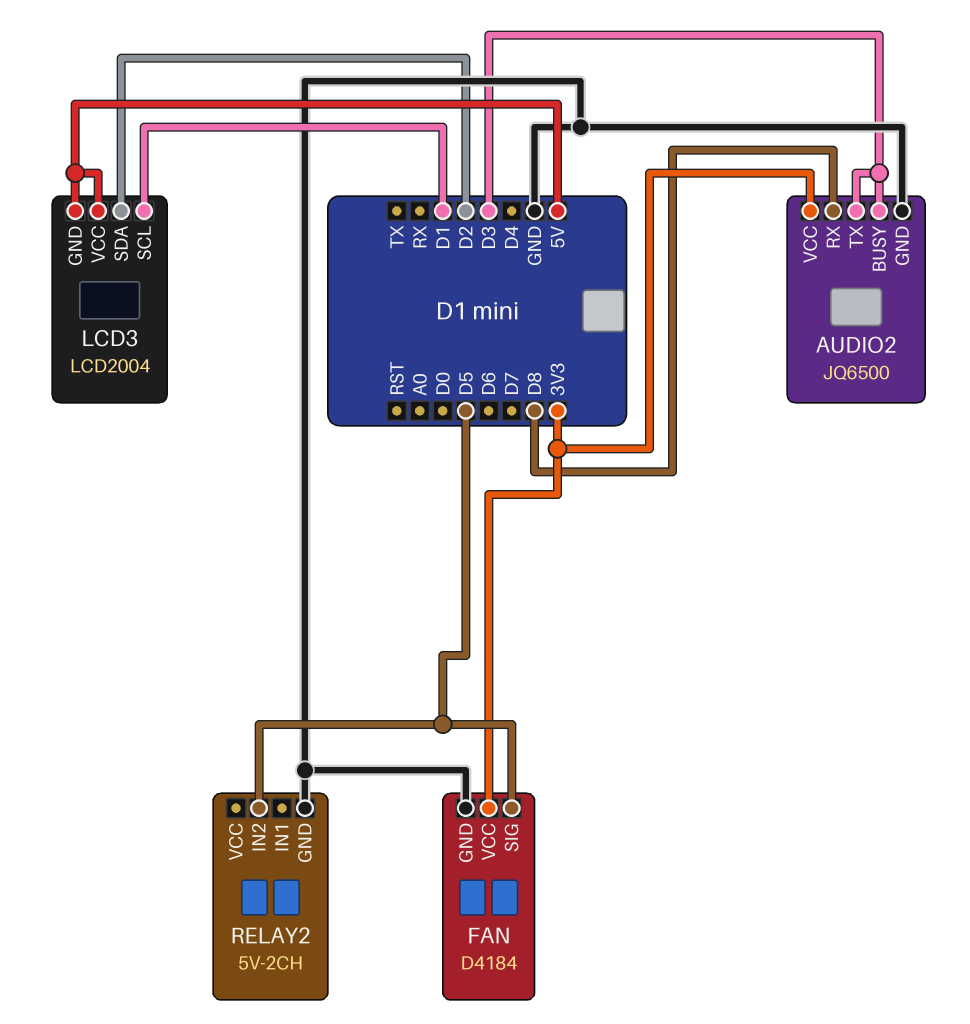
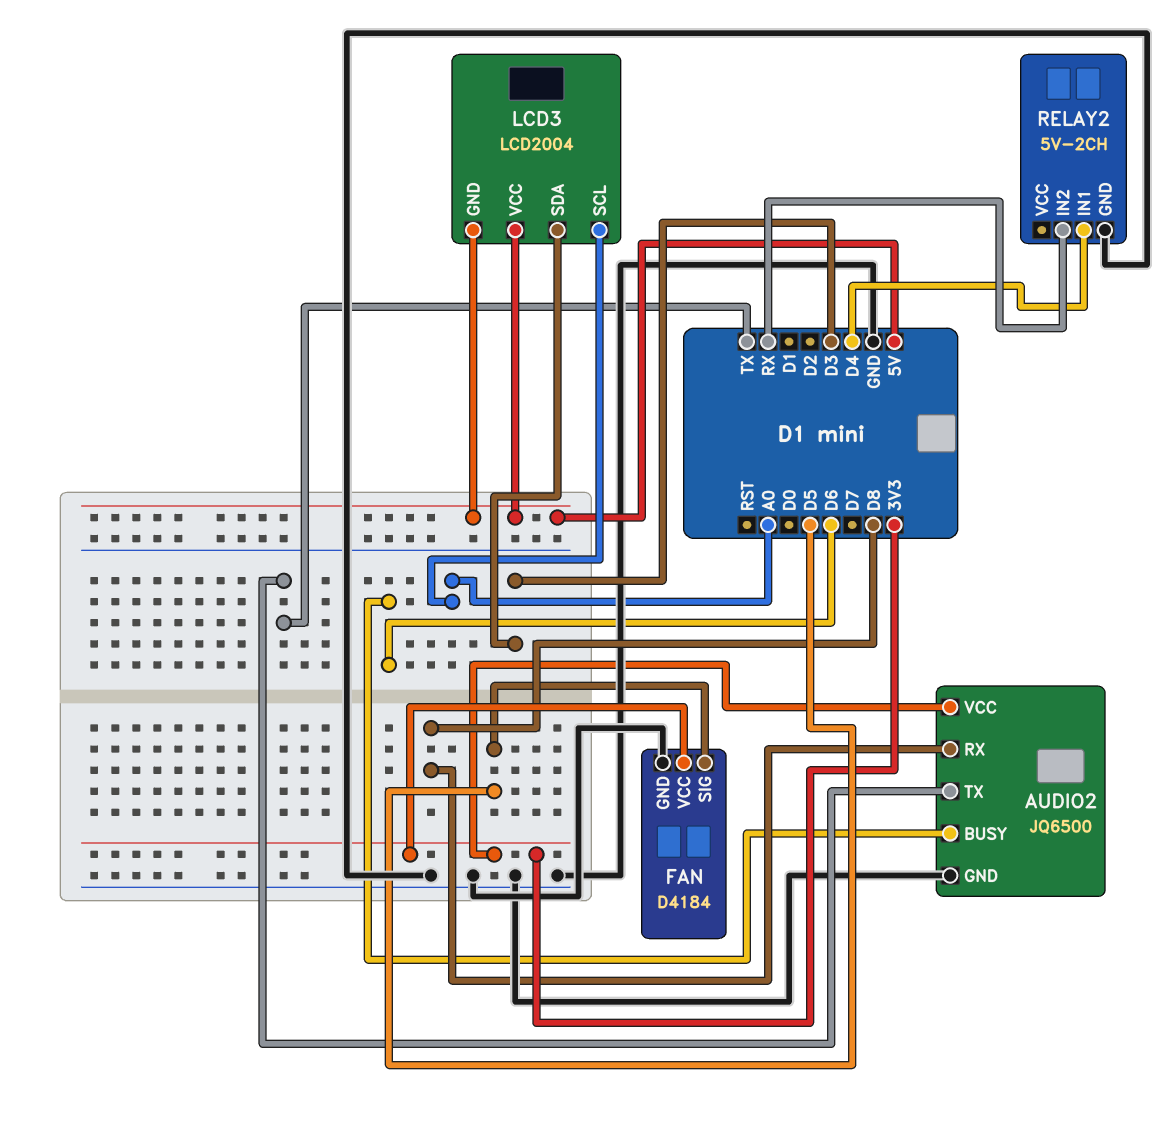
AUDIO2 pin BUSY: D3 -> D6
AUDIO2 pin TX: D3 -> TX
LCD3 pin SCL: D1 -> A0
LCD3 pin SDA: D2 -> D3
RELAY2 pin IN1: none -> D4
RELAY2 pin IN2: D5 -> RX

